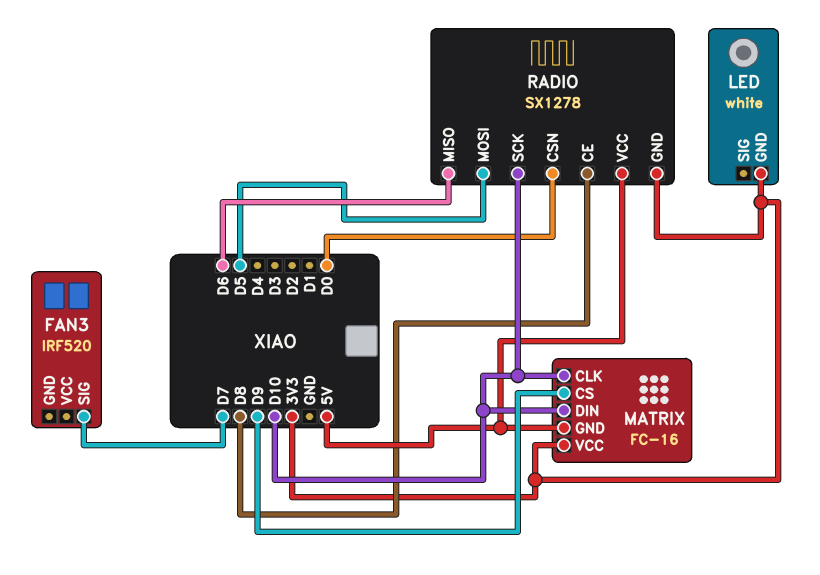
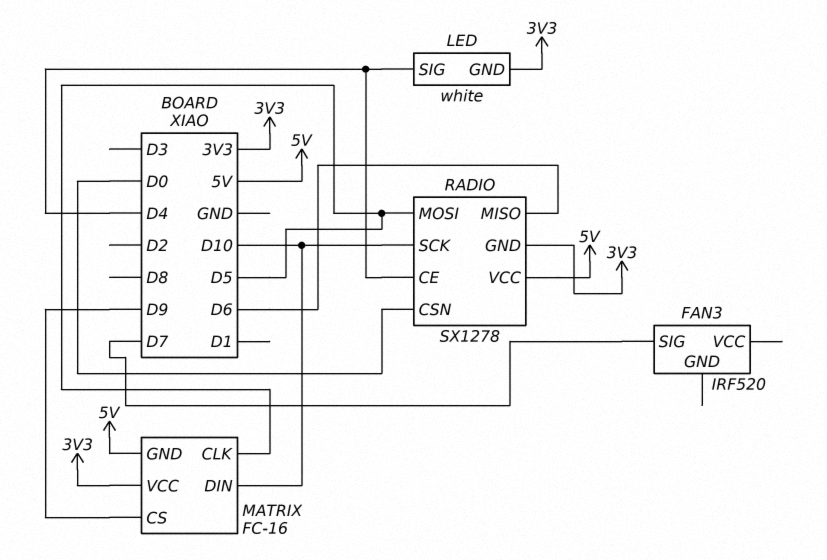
LED pin SIG: none -> D4
MATRIX pin CLK: D10 -> D5
RADIO pin CE: D8 -> D4

